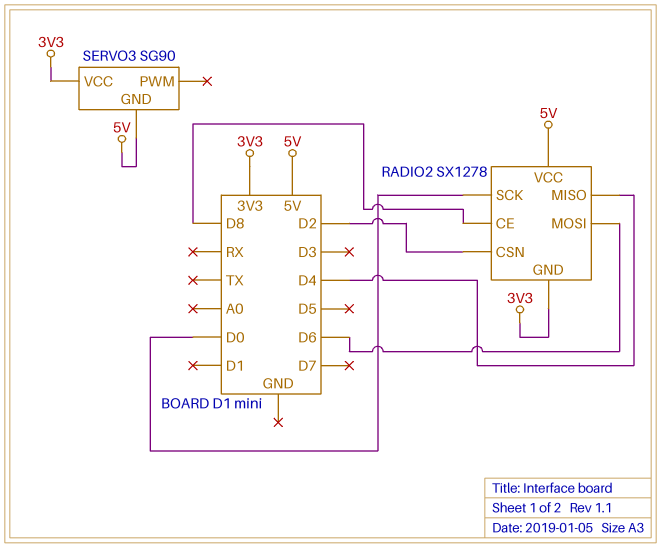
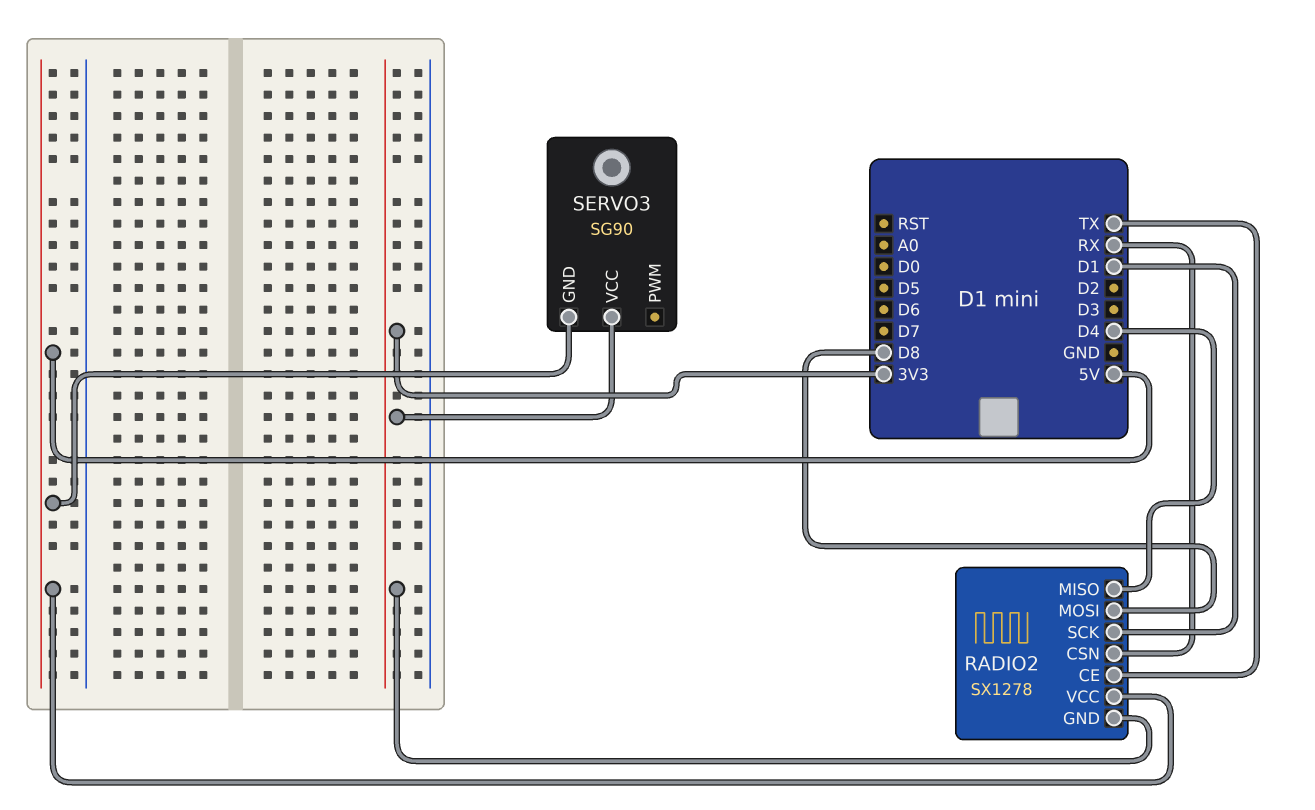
RADIO2 pin CE: D8 -> TX
RADIO2 pin CSN: D2 -> RX
RADIO2 pin MOSI: D6 -> D8
RADIO2 pin SCK: D0 -> D1

